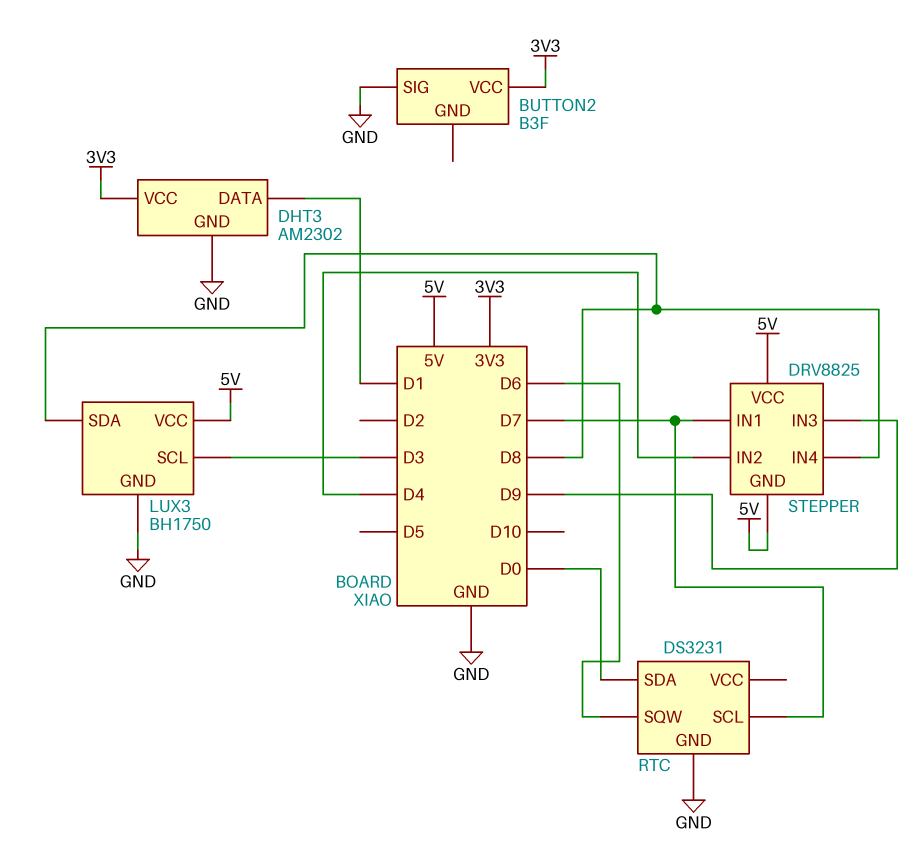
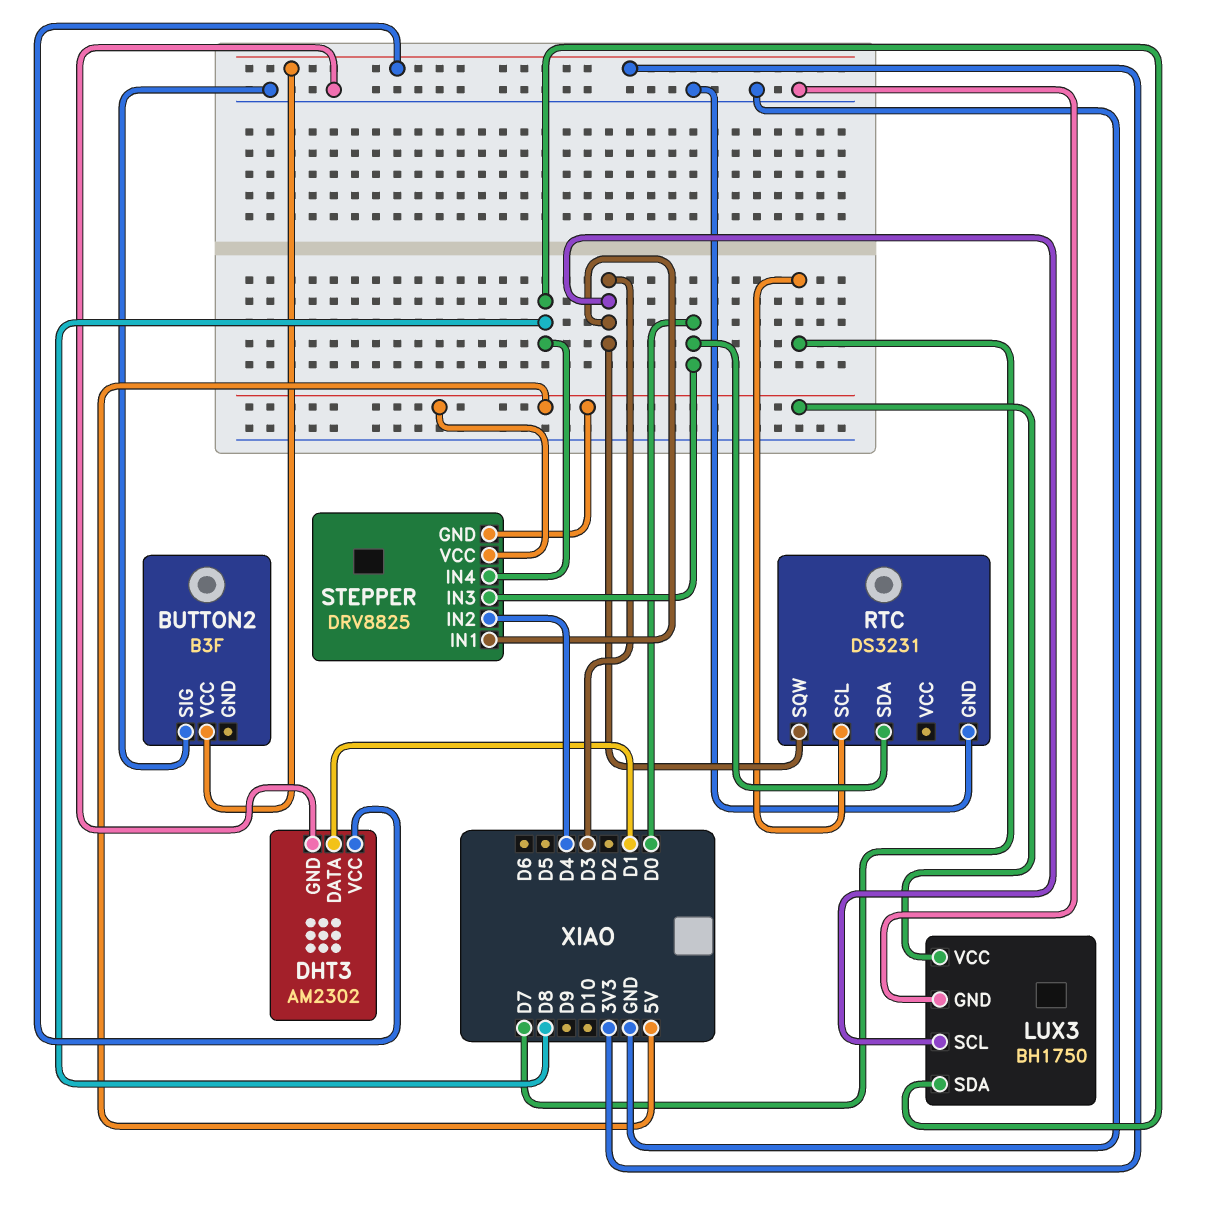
RTC pin SQW: D6 -> D3
STEPPER pin IN1: D7 -> D3
STEPPER pin IN3: D9 -> D0

